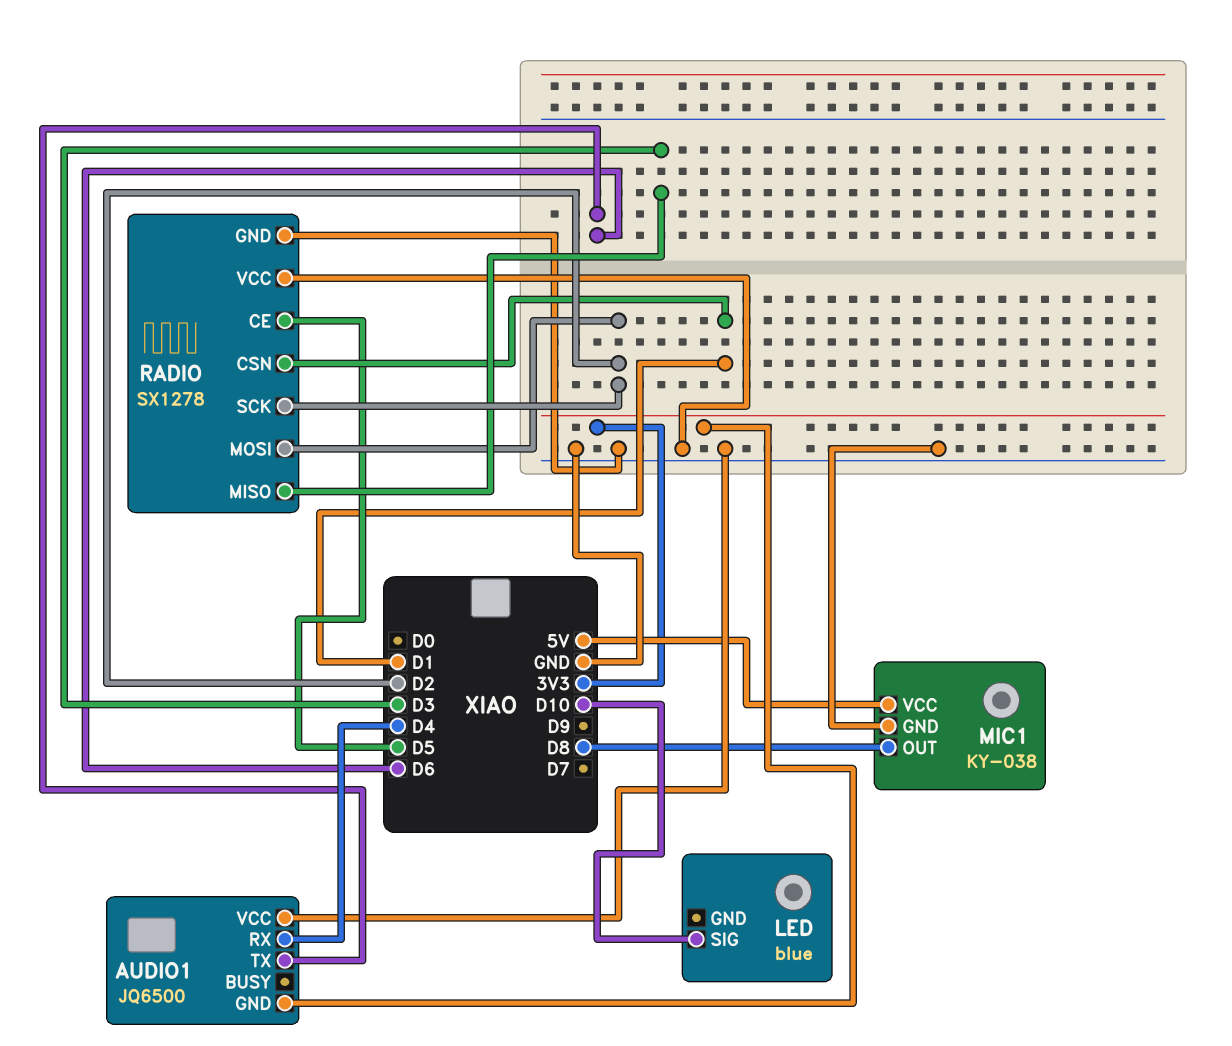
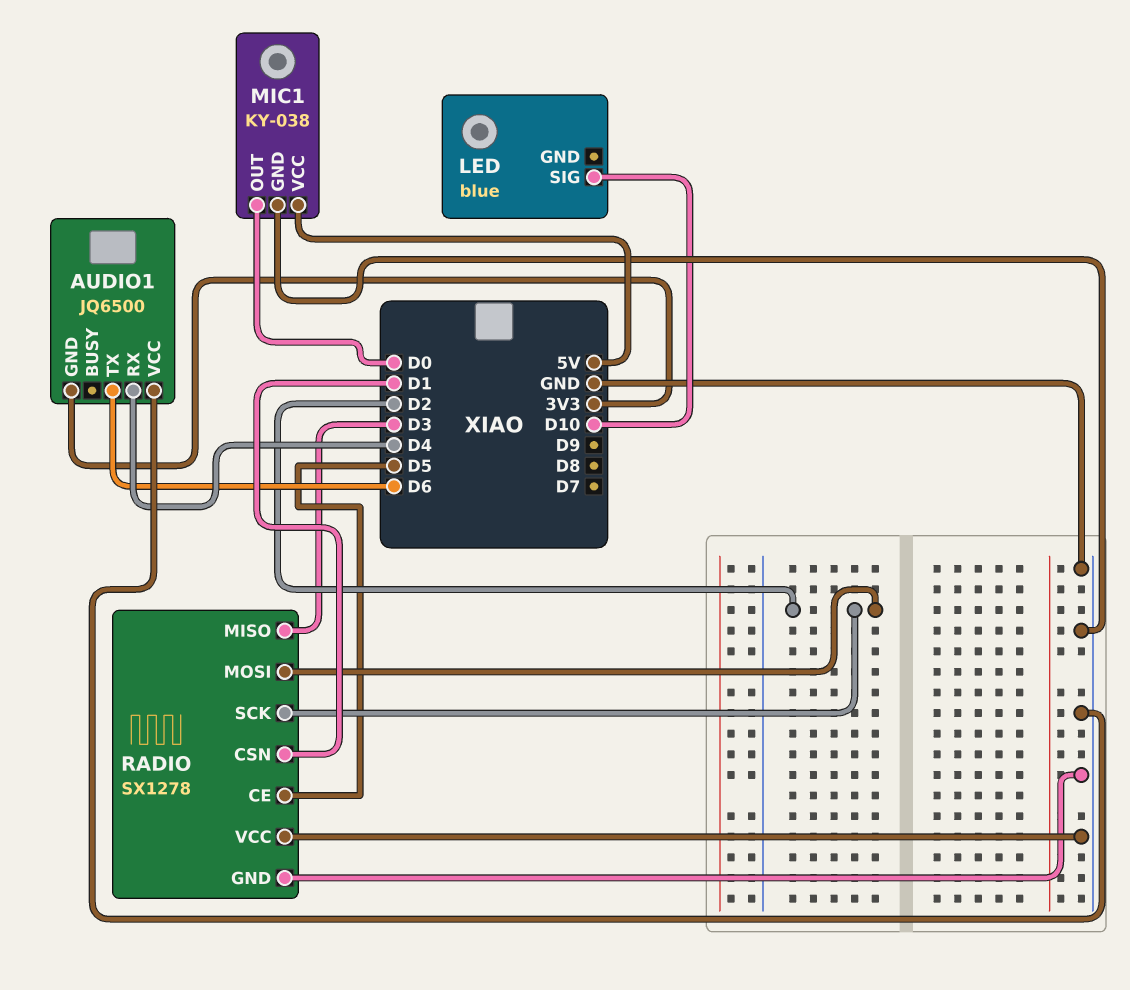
MIC1 pin OUT: D8 -> D0

